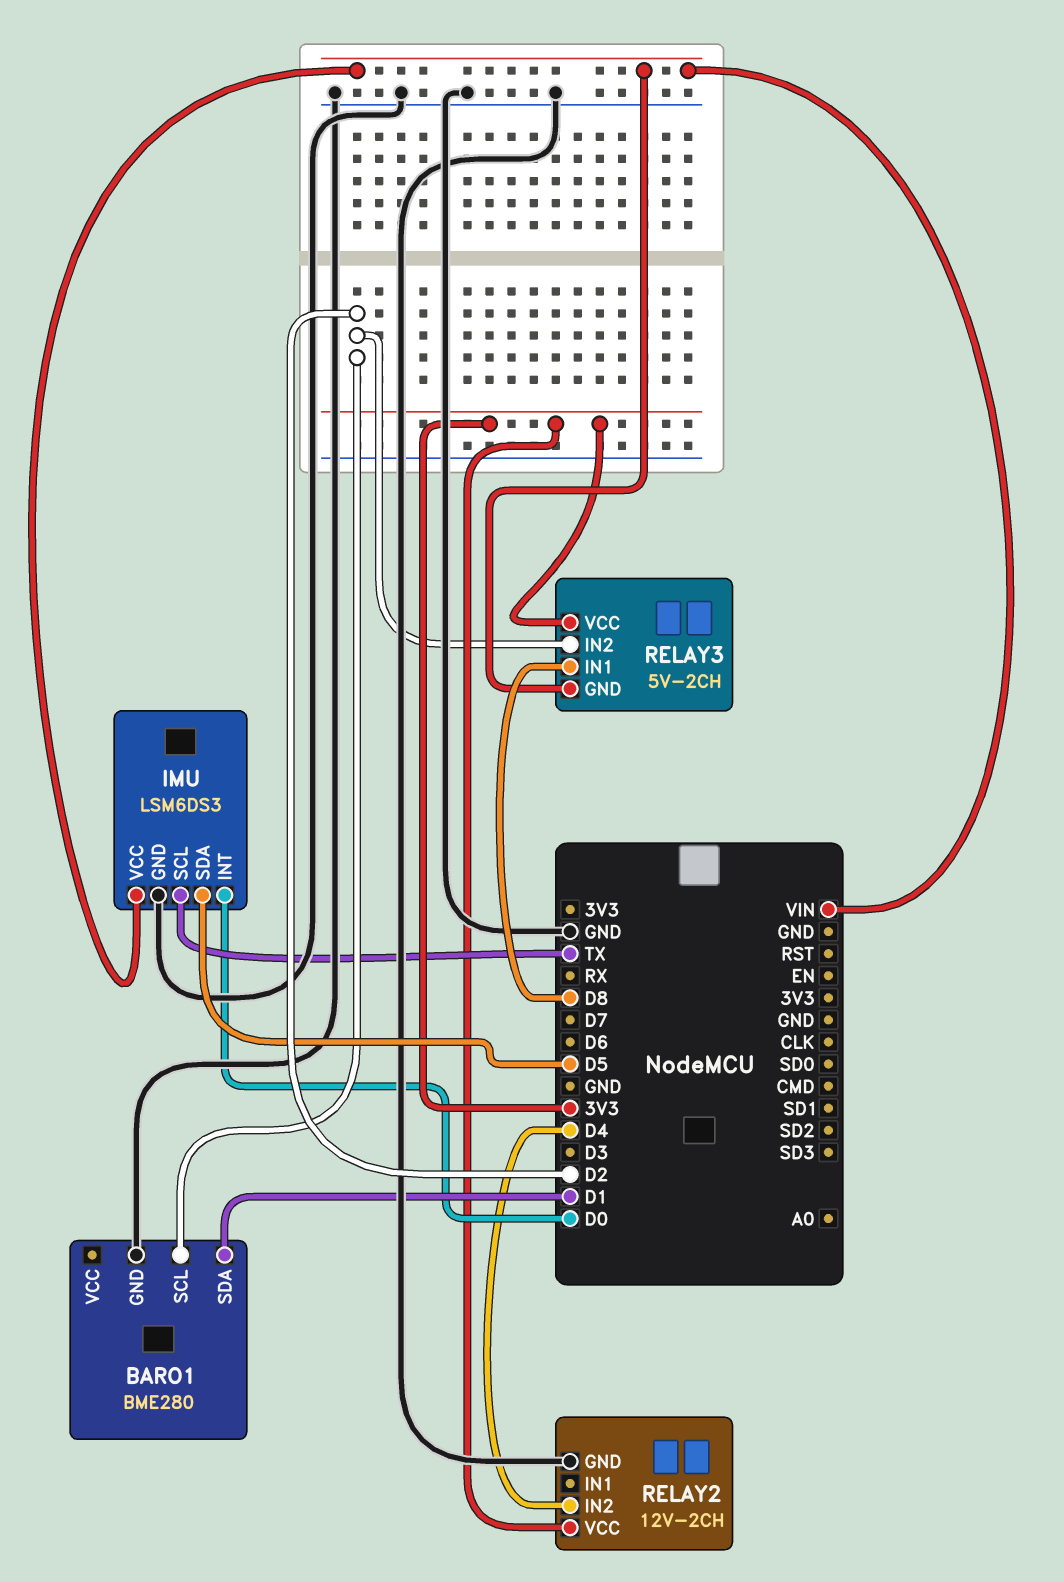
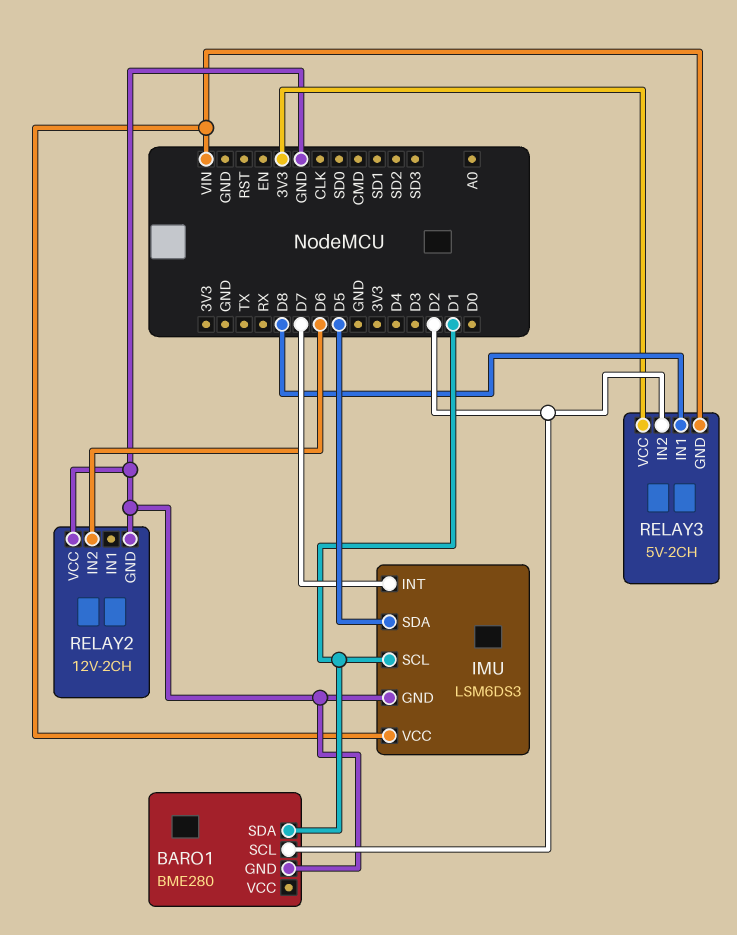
IMU pin INT: D0 -> D7
IMU pin SCL: TX -> D1
RELAY2 pin IN2: D4 -> D6
RELAY2 pin VCC: 3V3 -> GND

